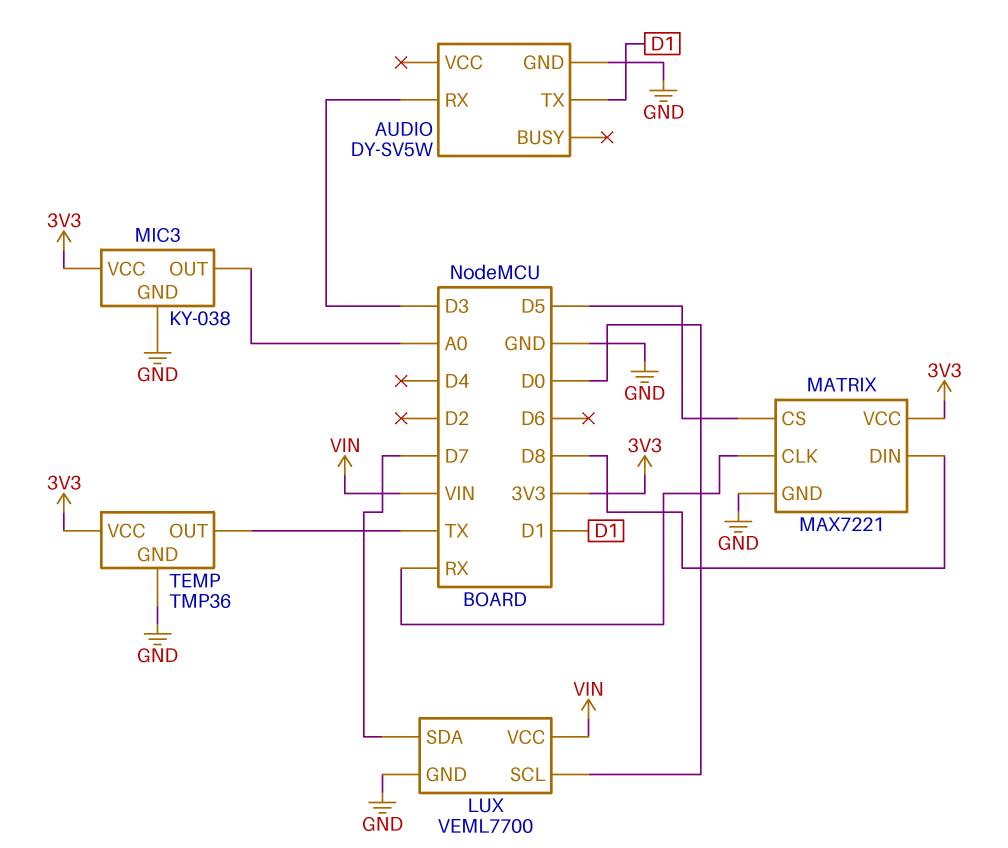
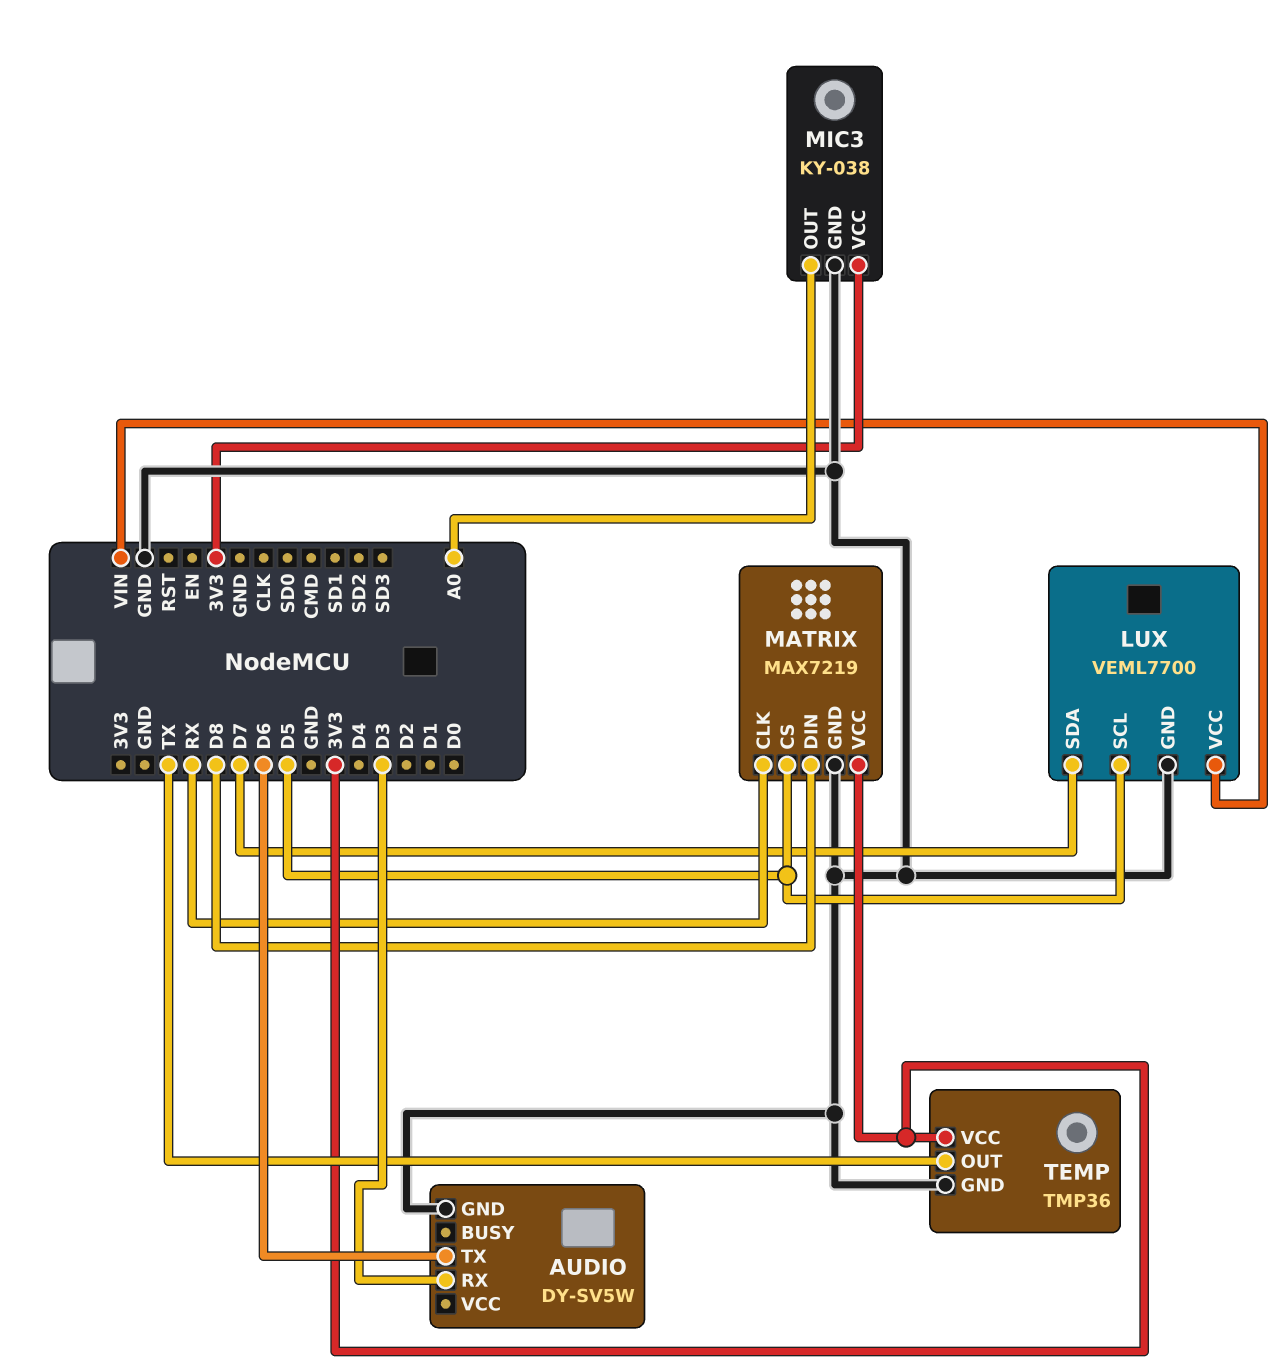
AUDIO pin TX: D1 -> D6
LUX pin SCL: D0 -> D5
MATRIX: MAX7221 -> MAX7219

